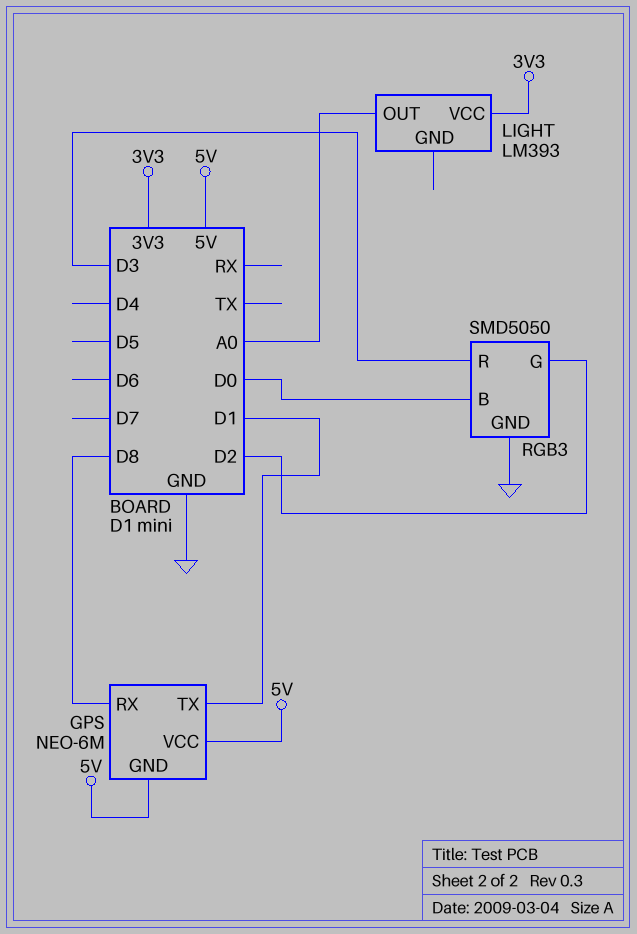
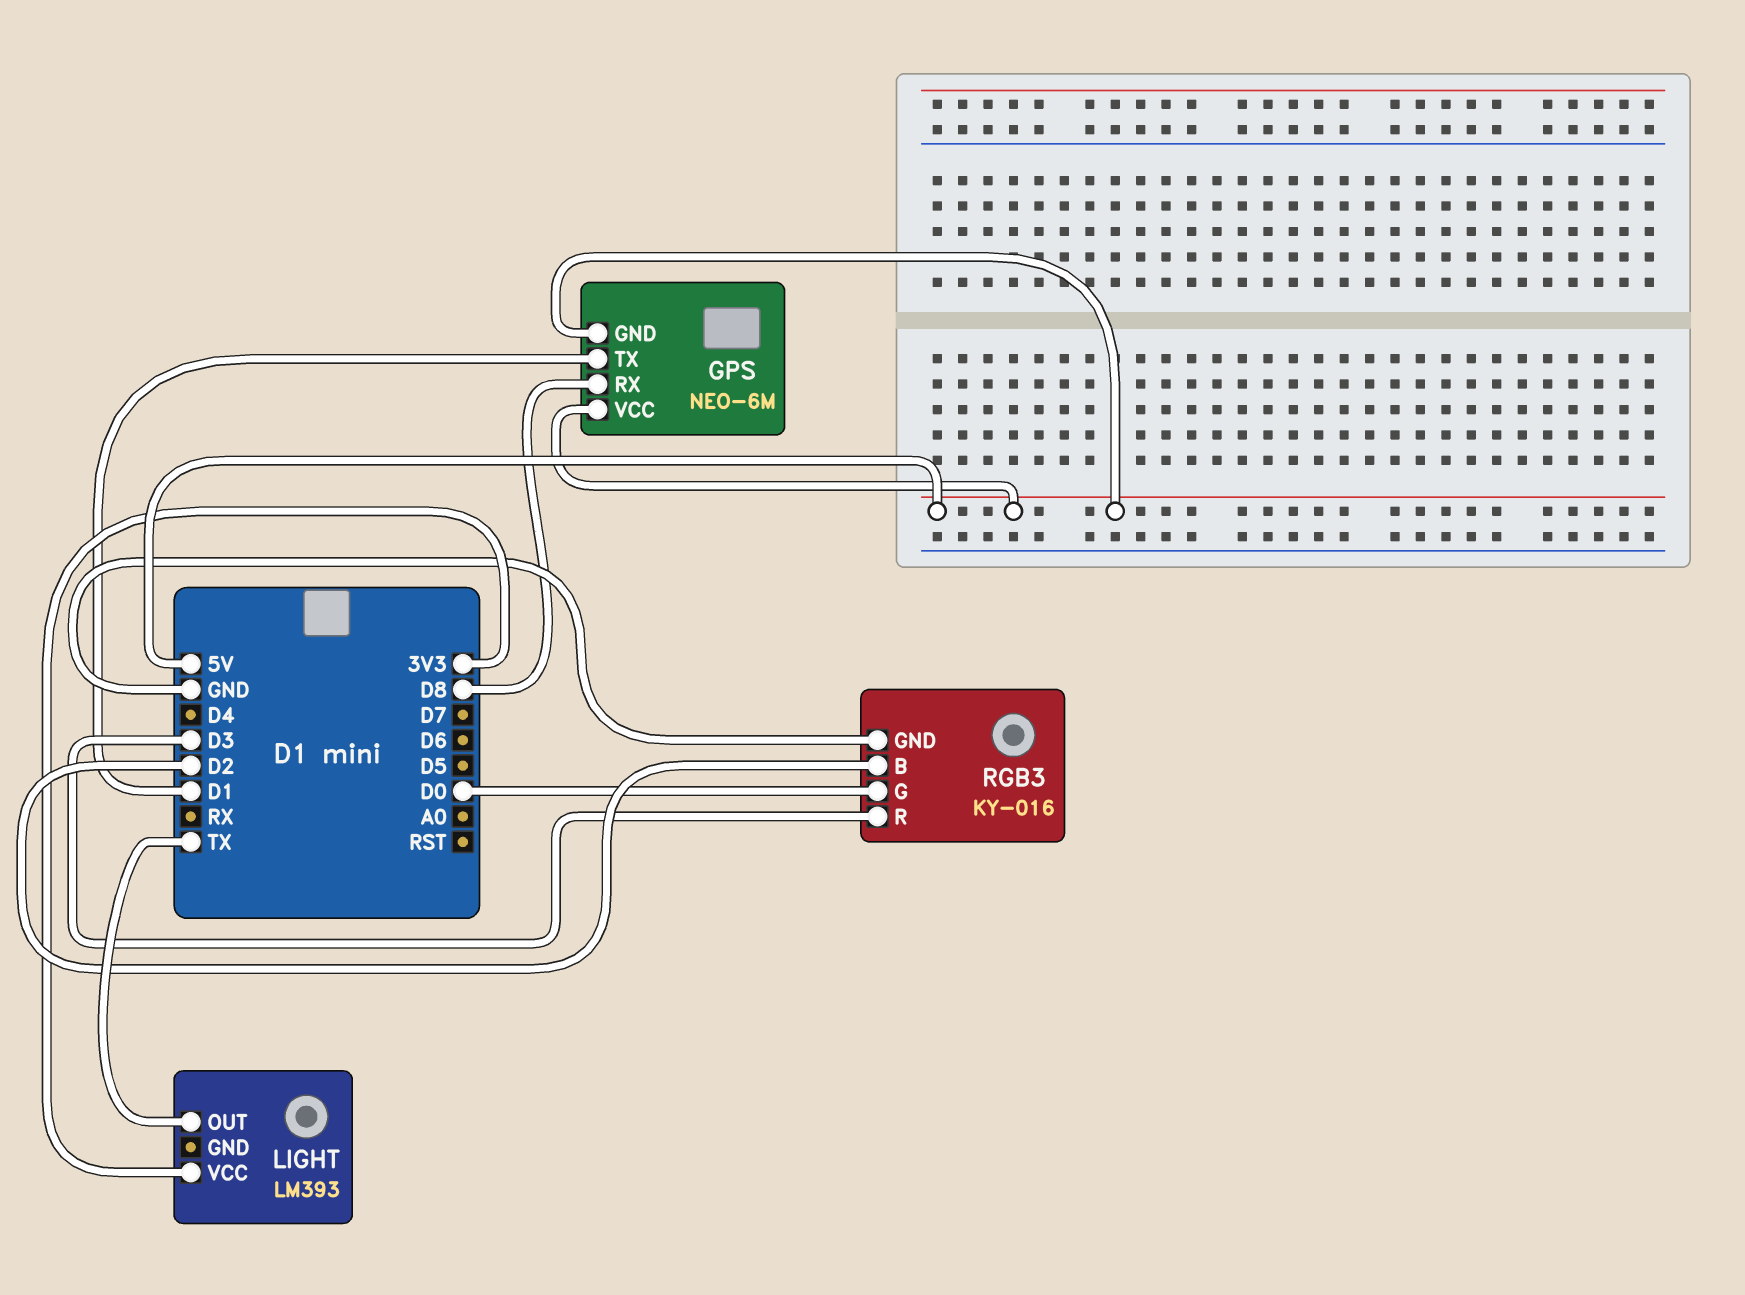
LIGHT pin OUT: A0 -> TX
RGB3: SMD5050 -> KY-016
RGB3 pin B: D0 -> D2
RGB3 pin G: D2 -> D0

